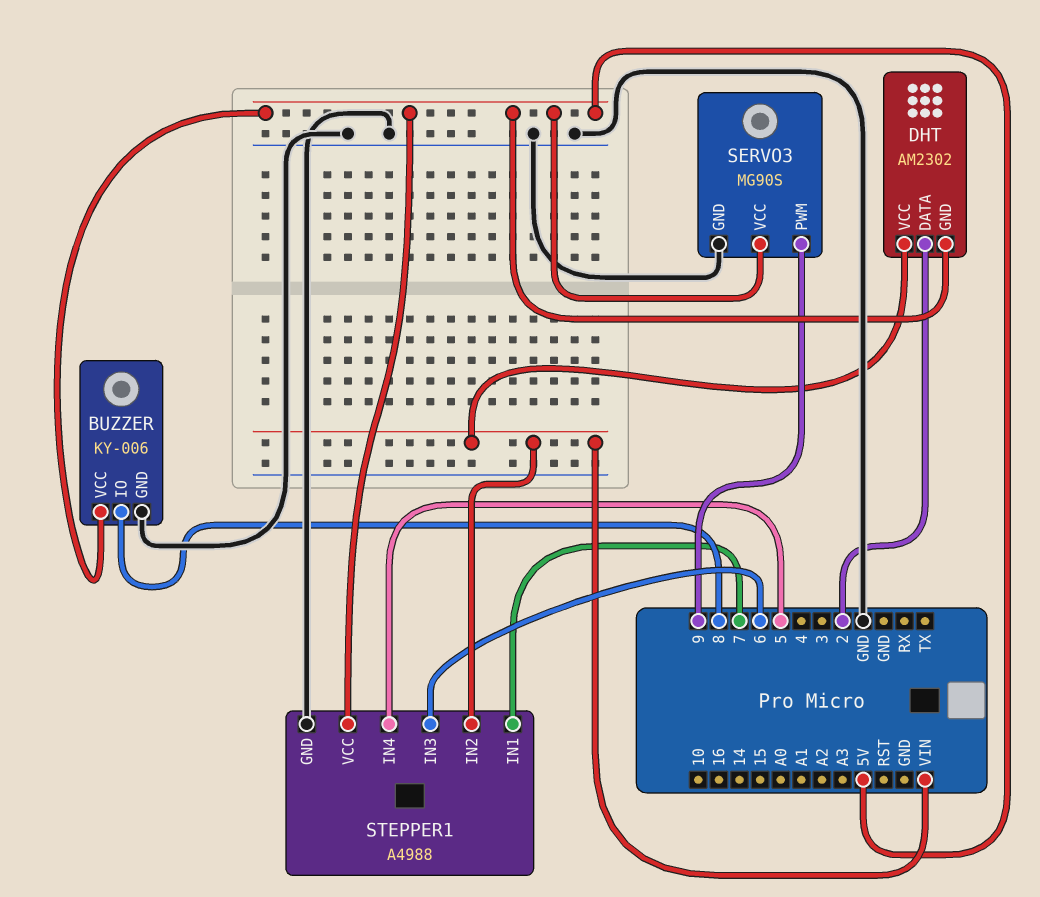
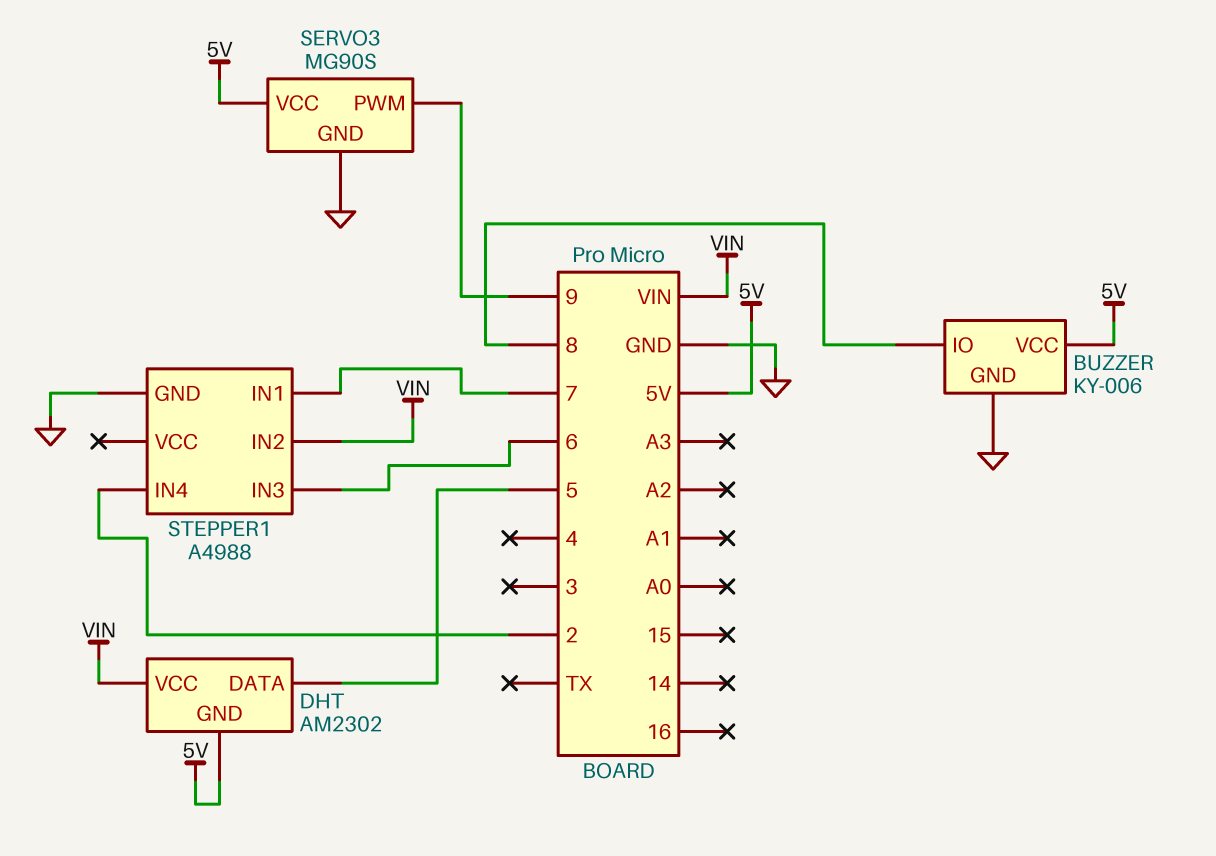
DHT pin DATA: 2 -> 5
STEPPER1 pin IN4: 5 -> 2
STEPPER1 pin VCC: 5V -> none

